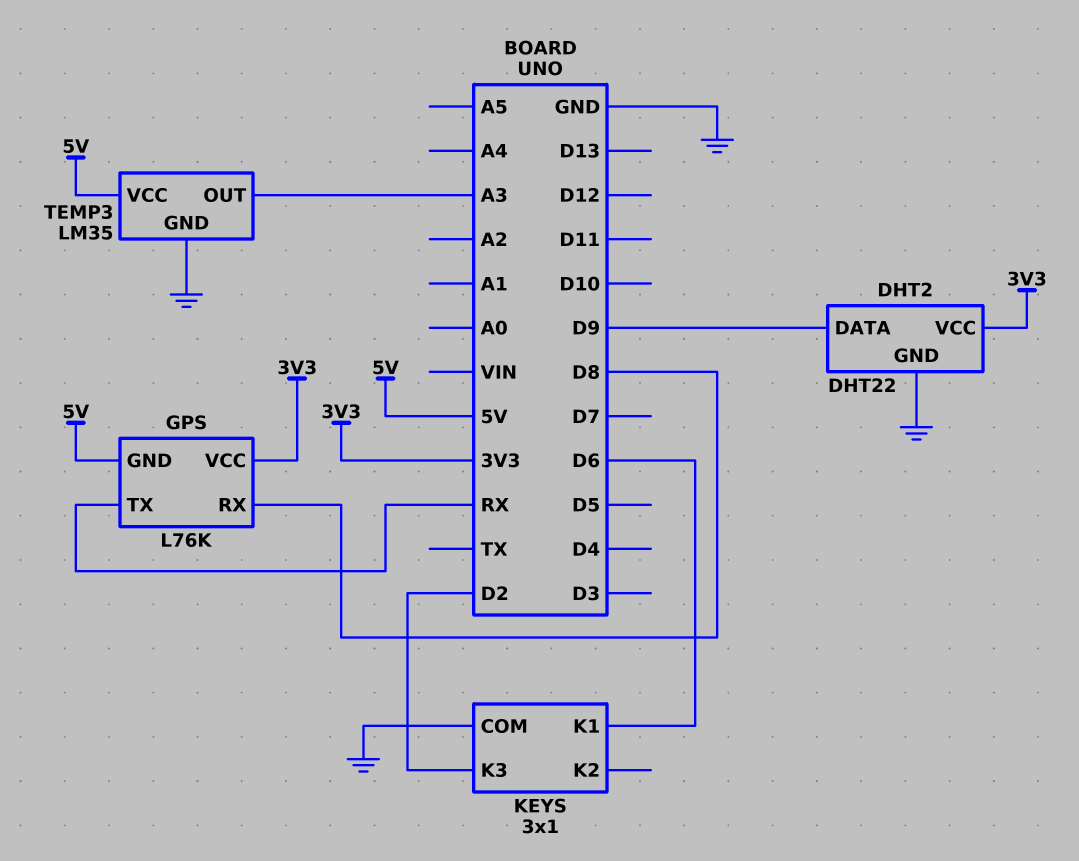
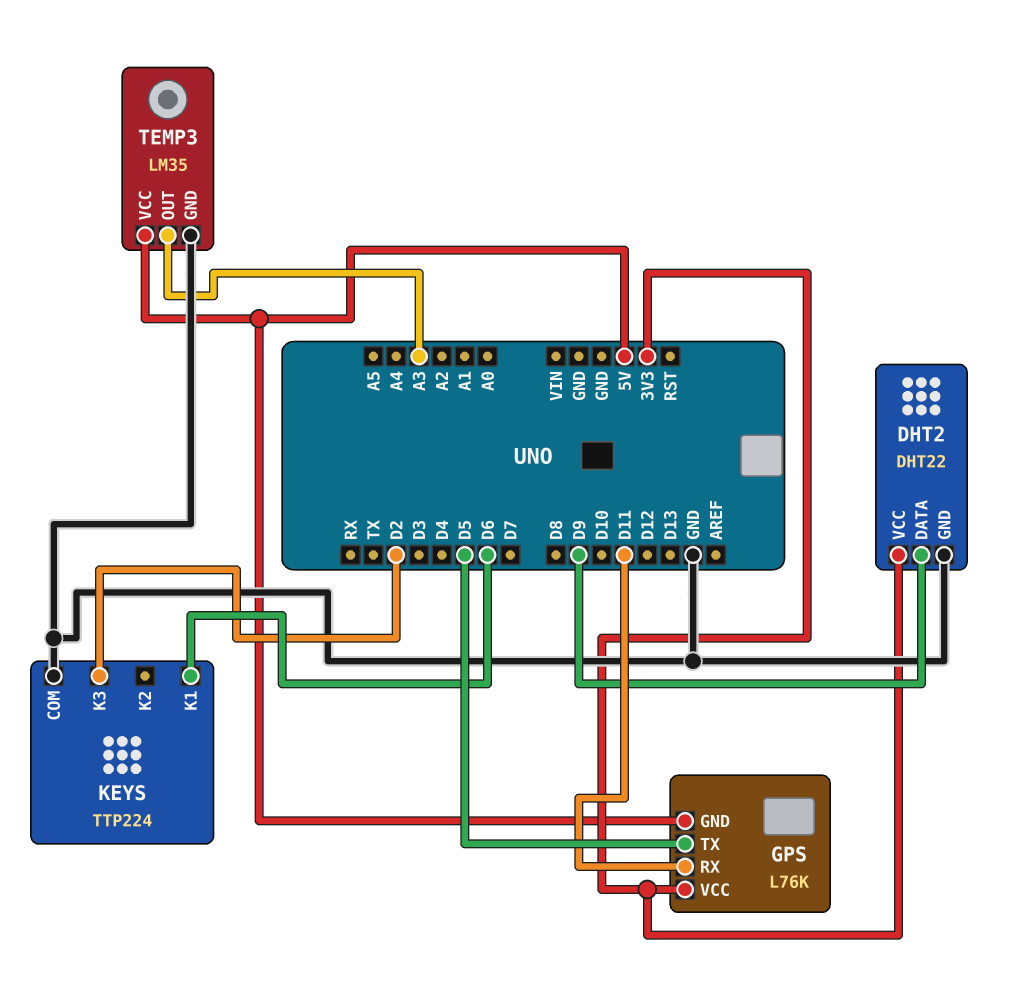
GPS pin RX: D8 -> D11
GPS pin TX: RX -> D5
KEYS: 3x1 -> TTP224

